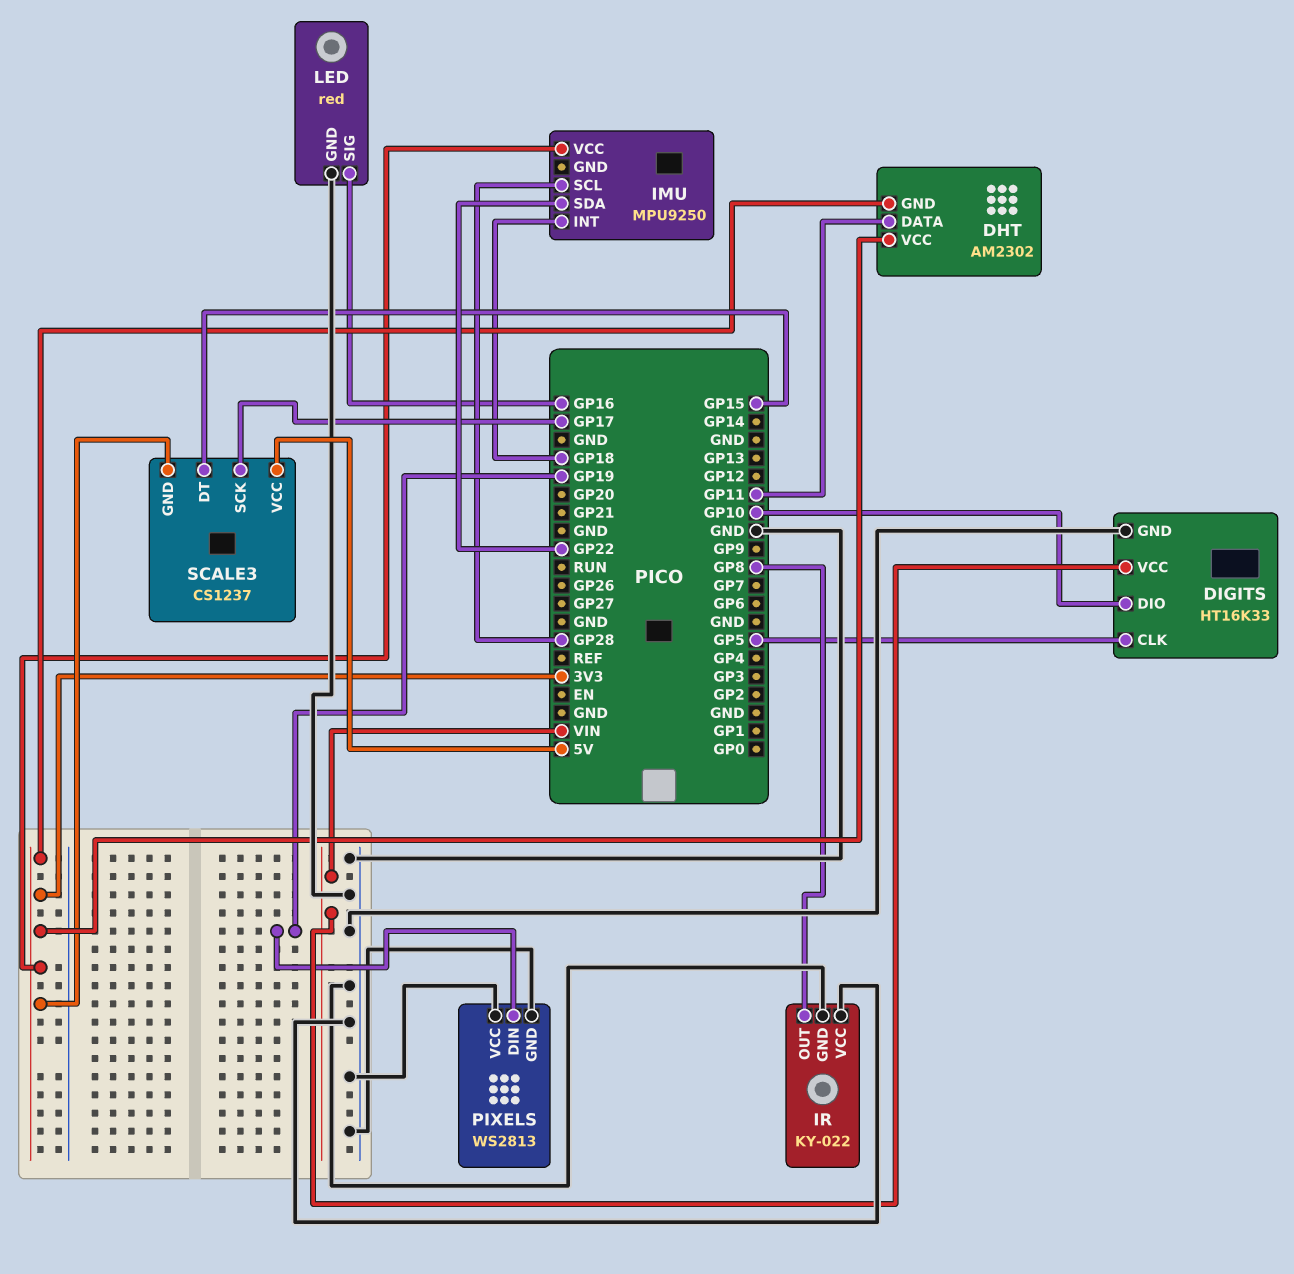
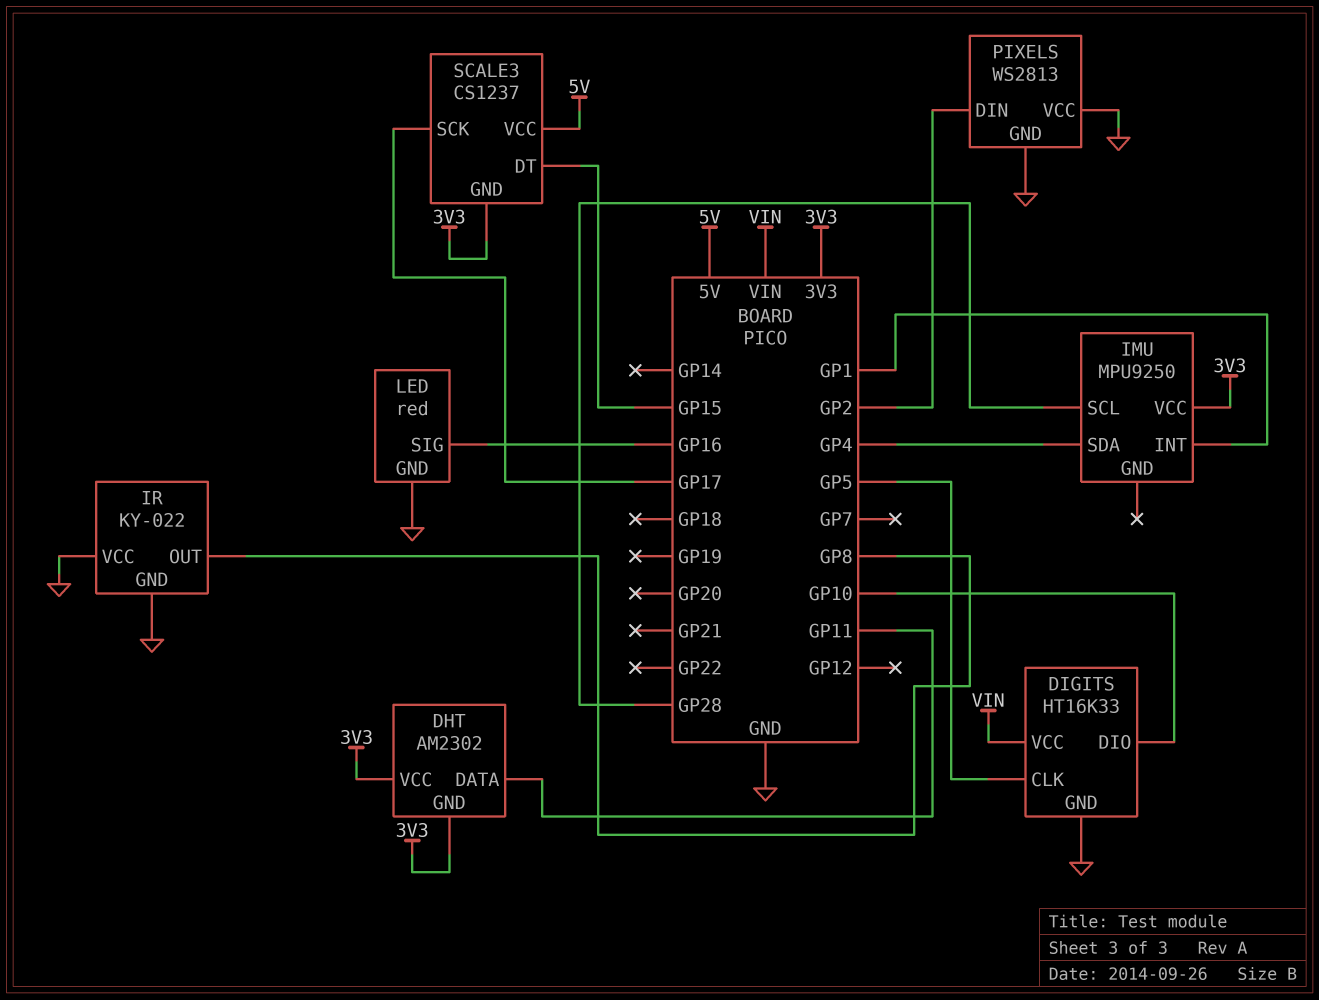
IMU pin INT: GP18 -> GP1
IMU pin SDA: GP22 -> GP4
PIXELS pin DIN: GP19 -> GP2

